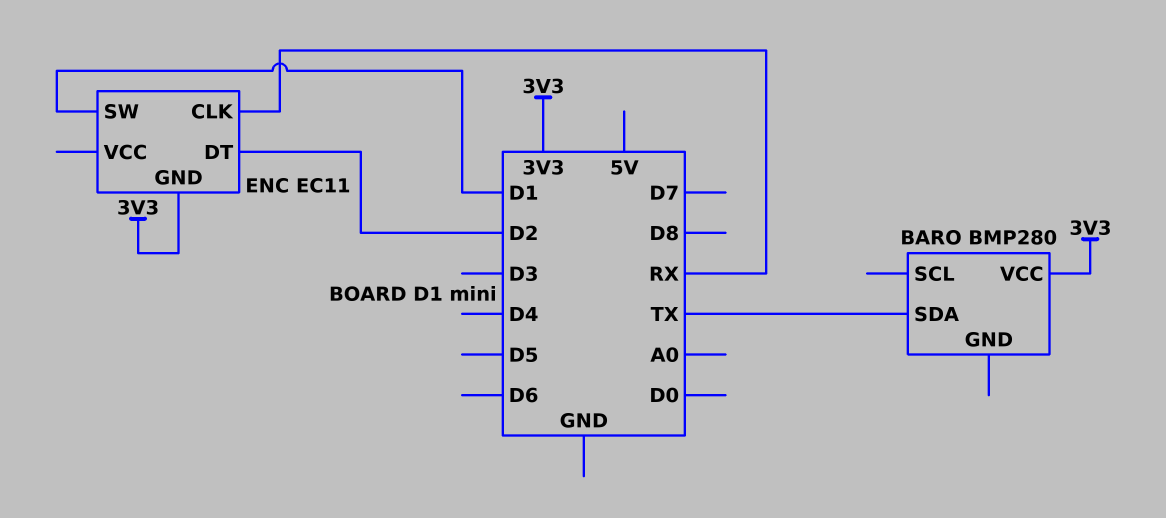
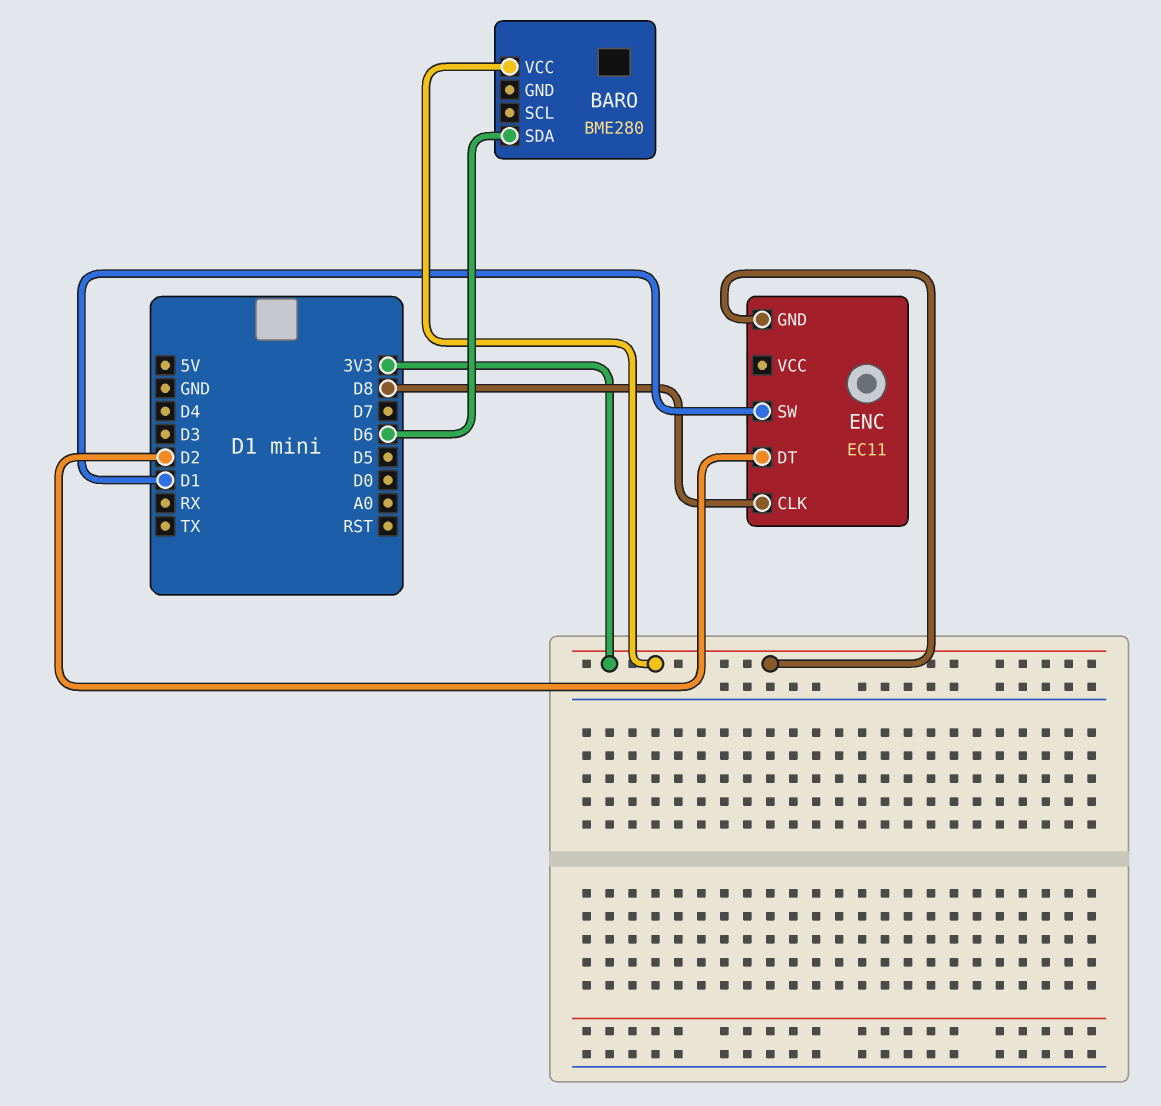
BARO: BMP280 -> BME280
BARO pin SDA: TX -> D6
ENC pin CLK: RX -> D8

